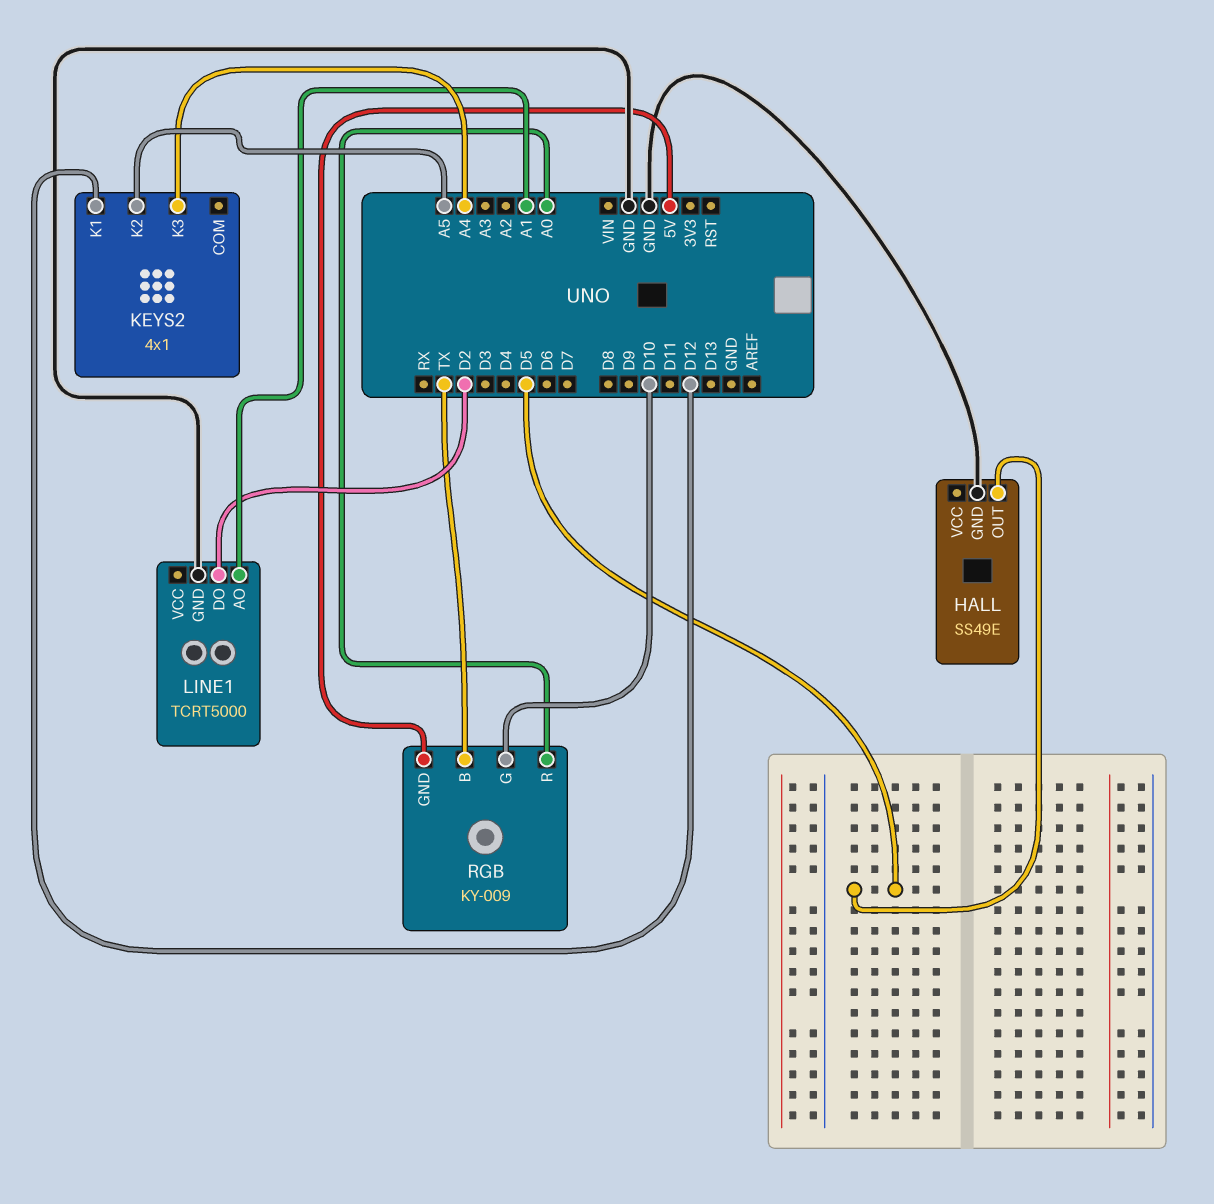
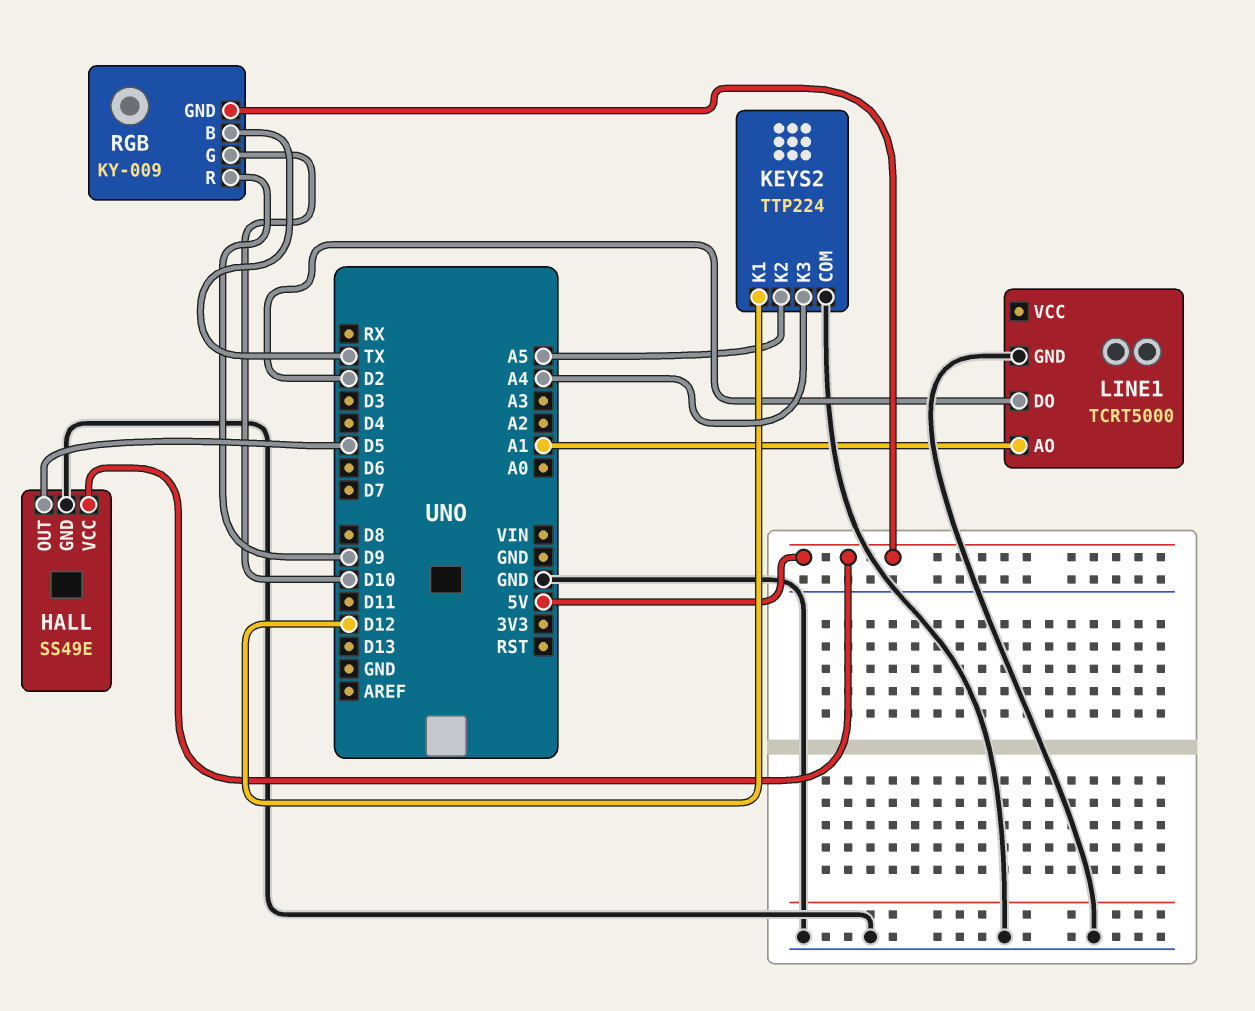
HALL pin VCC: none -> 5V
KEYS2: 4x1 -> TTP224
KEYS2 pin COM: none -> GND
RGB pin R: A0 -> D9

